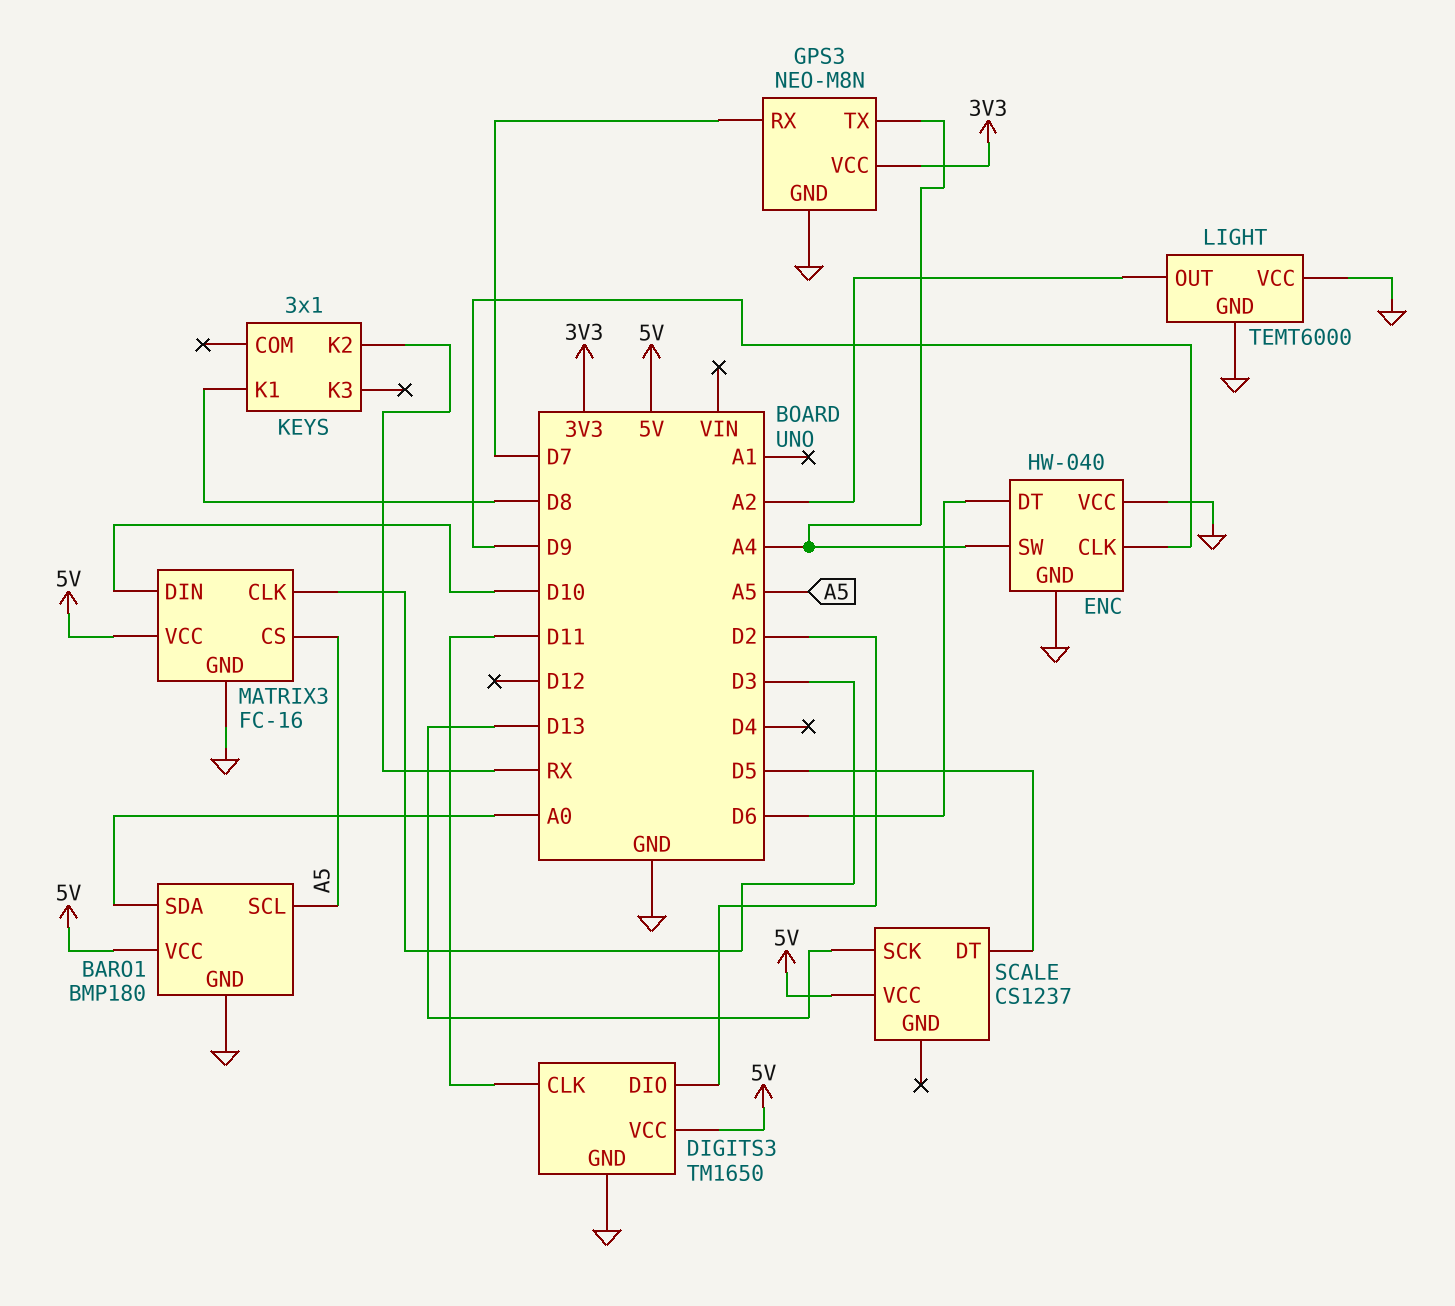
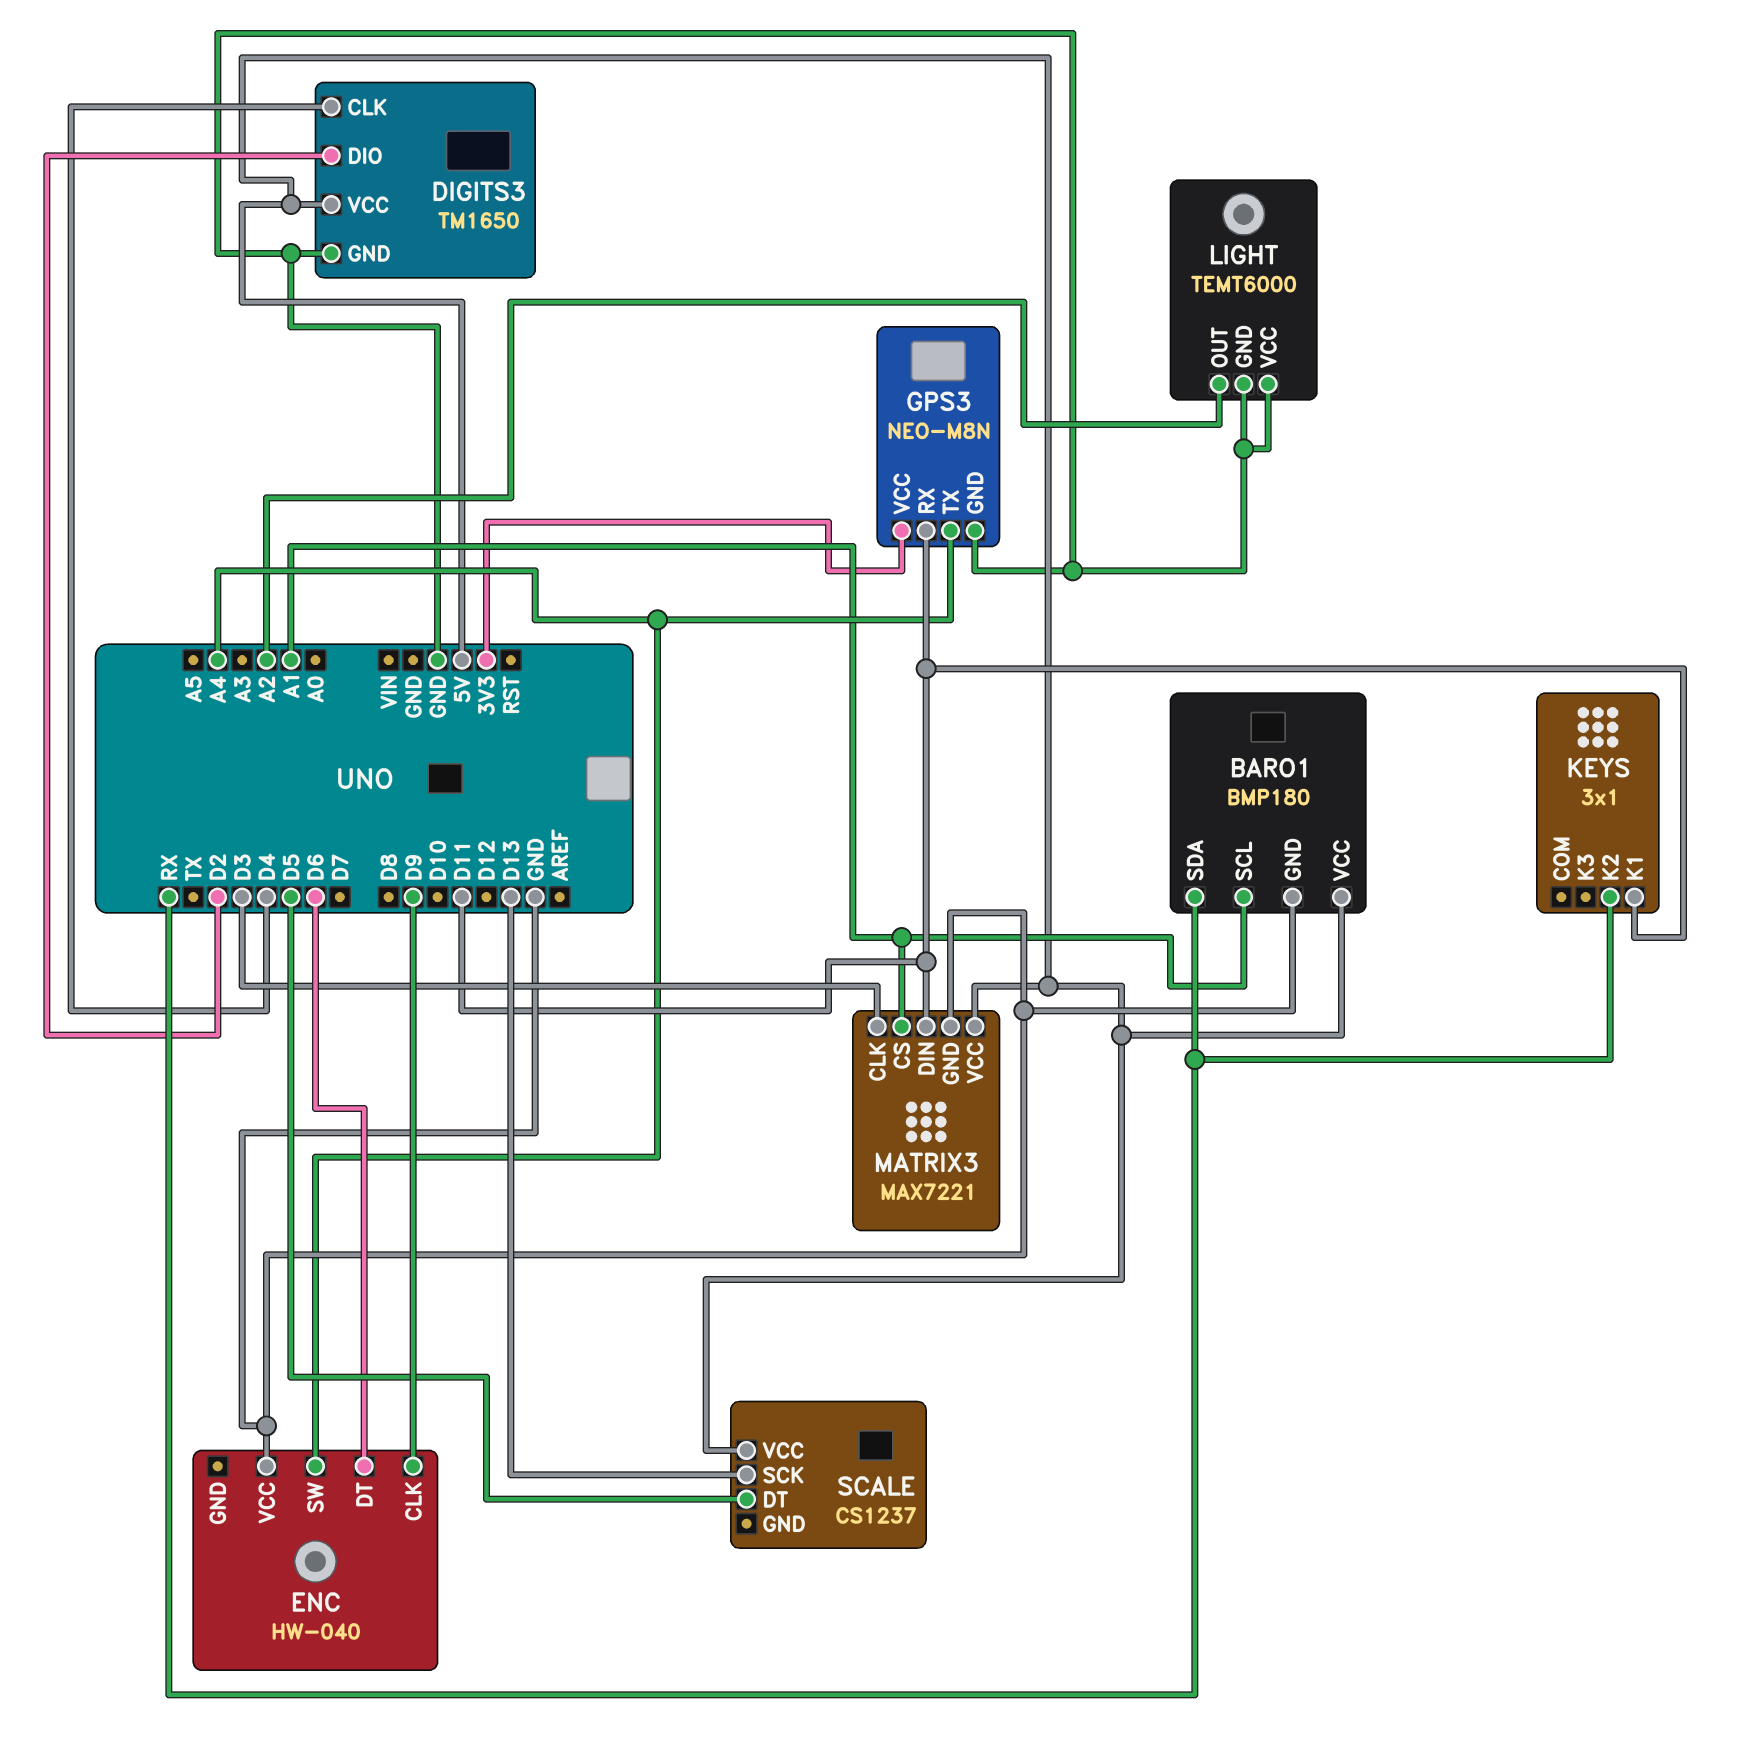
BARO1 pin SCL: A5 -> A1
BARO1 pin SDA: A0 -> RX
DIGITS3 pin CLK: D11 -> D4
ENC pin GND: GND -> none
GPS3 pin RX: D7 -> D11
KEYS pin K1: D8 -> D11
MATRIX3: FC-16 -> MAX7221
MATRIX3 pin CS: A5 -> A1
MATRIX3 pin DIN: D10 -> D11

